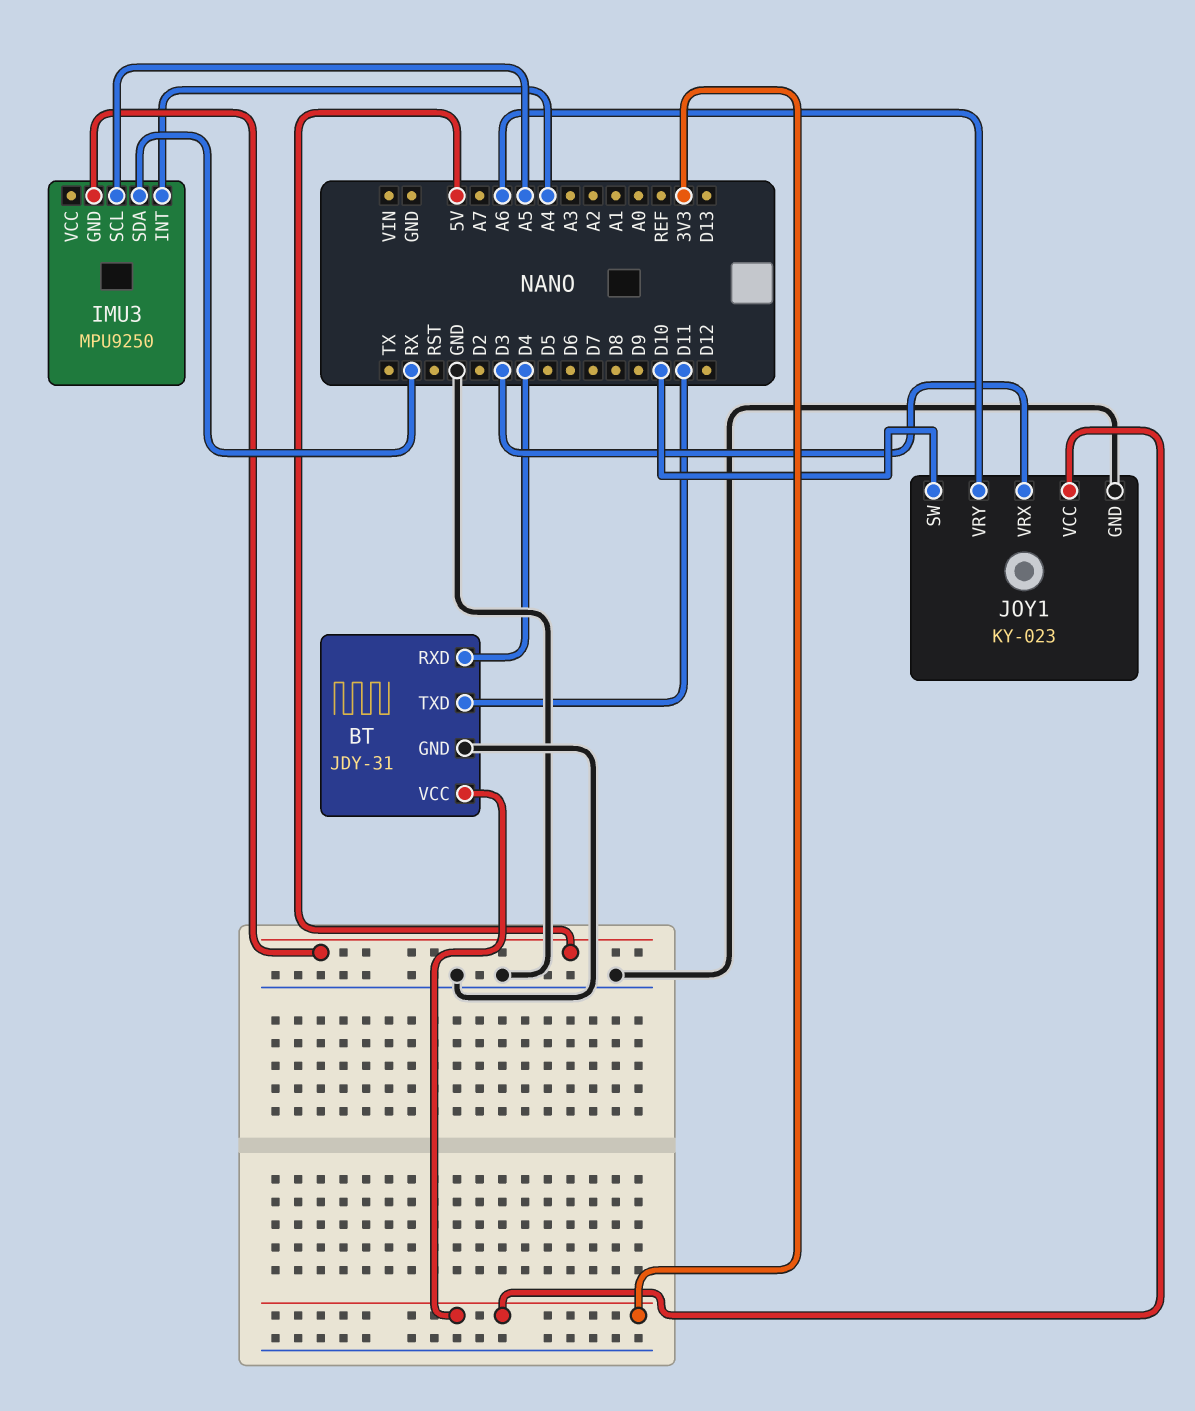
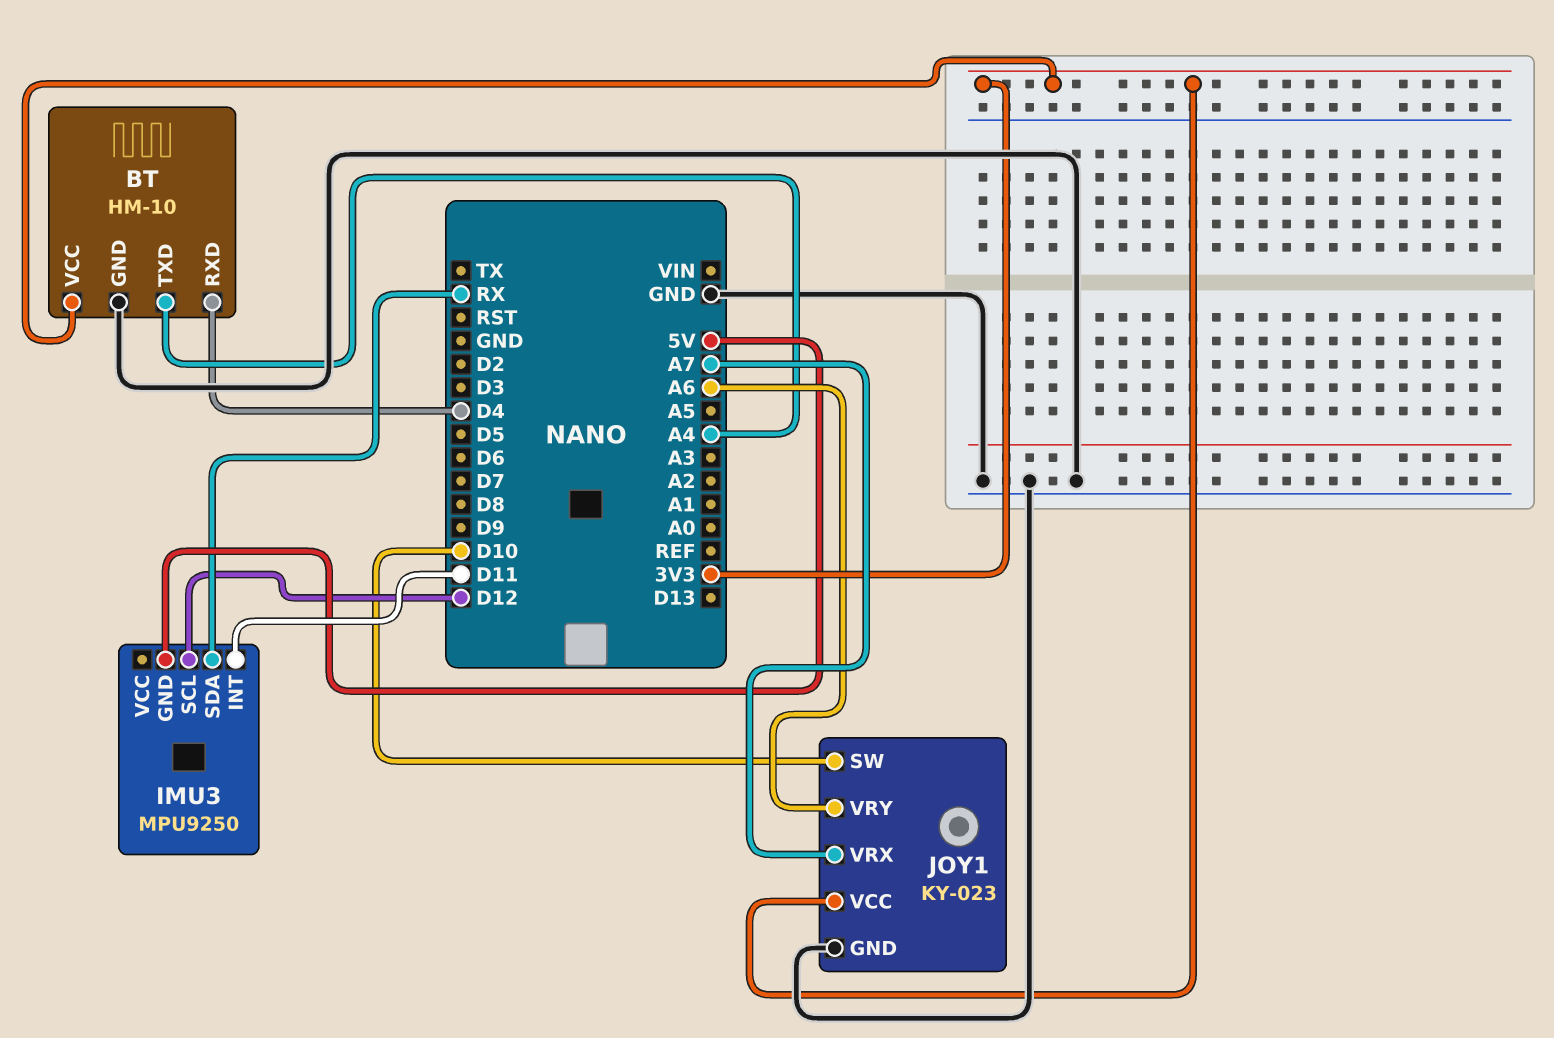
BT: JDY-31 -> HM-10
BT pin TXD: D11 -> A4
IMU3 pin INT: A4 -> D11
IMU3 pin SCL: A5 -> D12
JOY1 pin VRX: D3 -> A7

